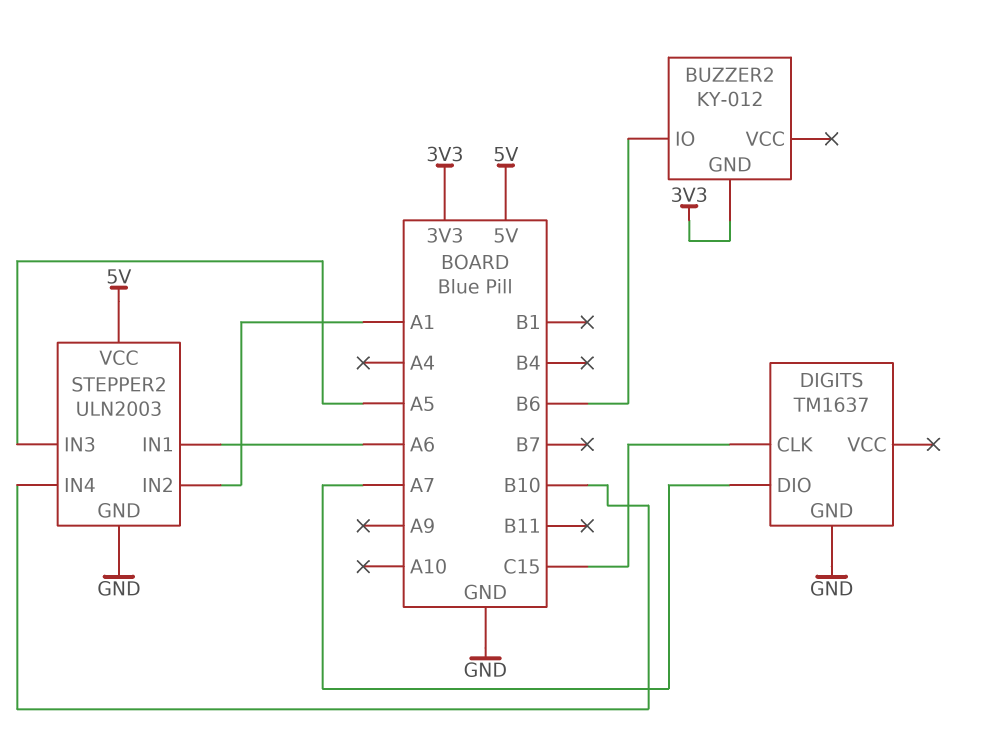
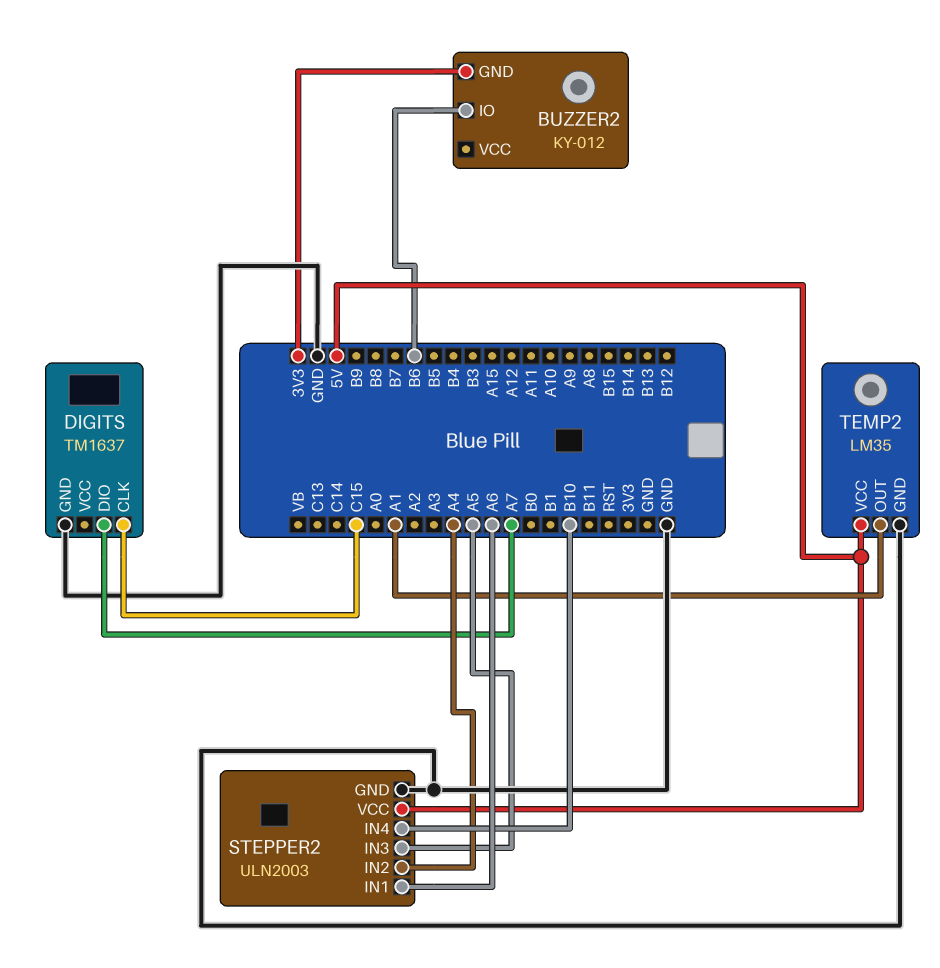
STEPPER2 pin IN2: A1 -> A4
TEMP2: none -> LM35
TEMP2 pin GND: none -> GND
TEMP2 pin OUT: none -> A1
TEMP2 pin VCC: none -> 5V

